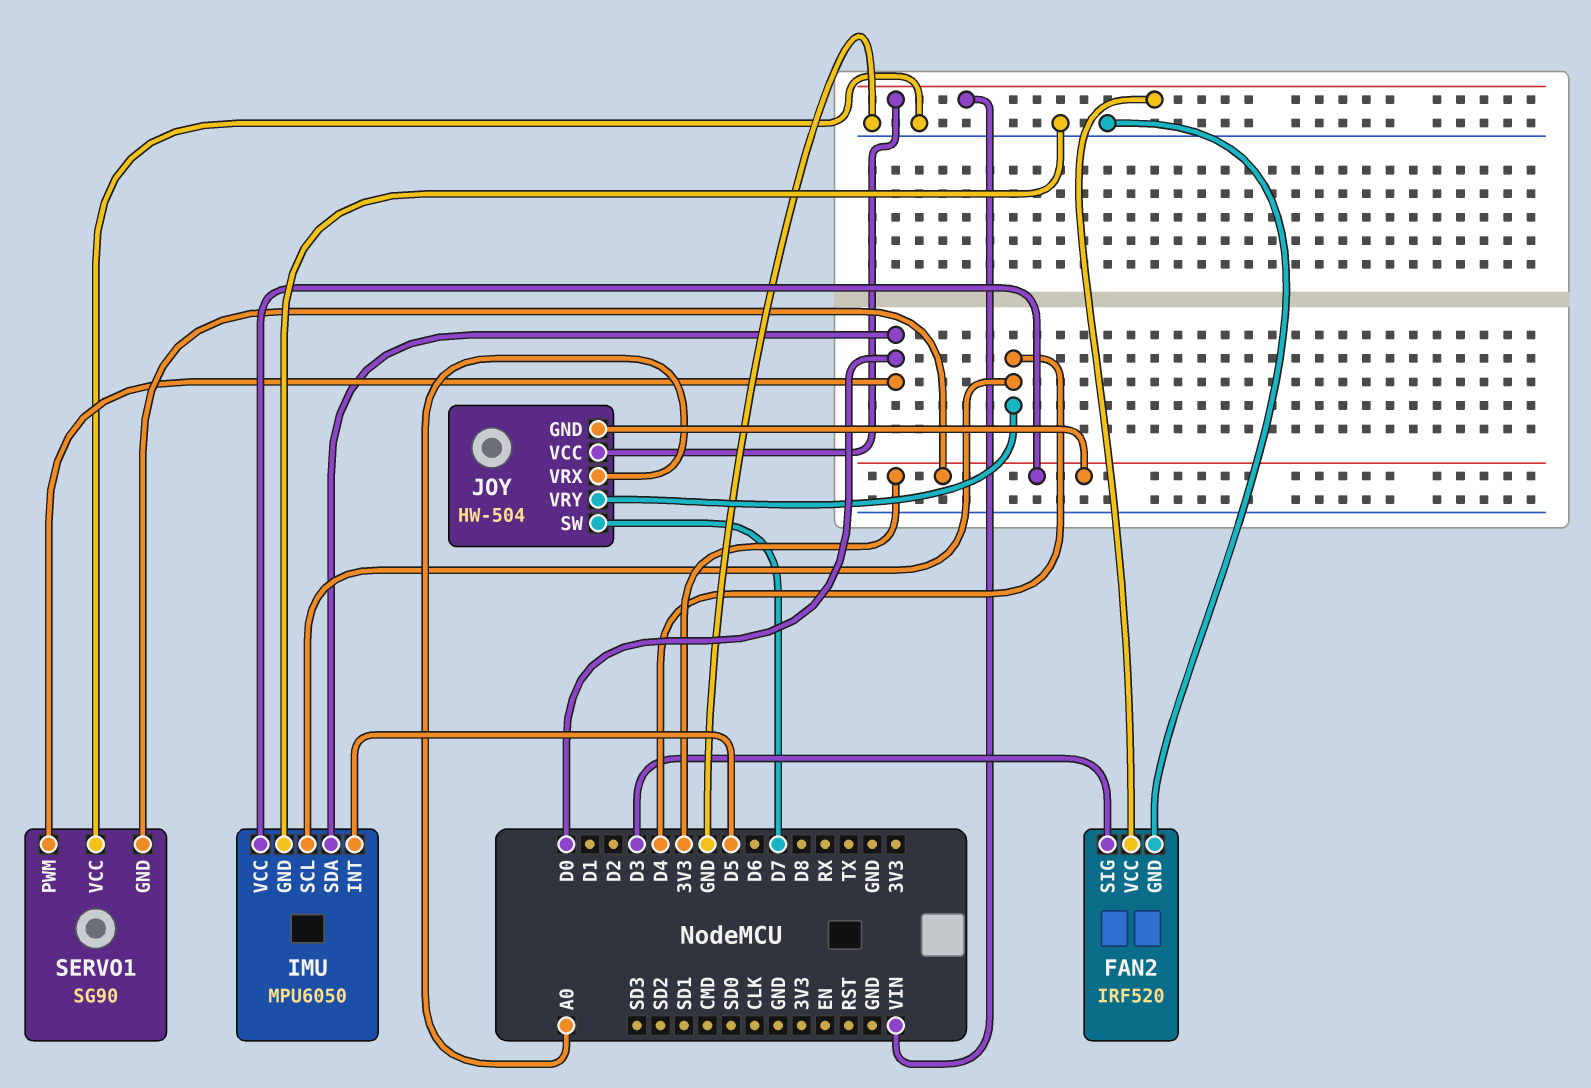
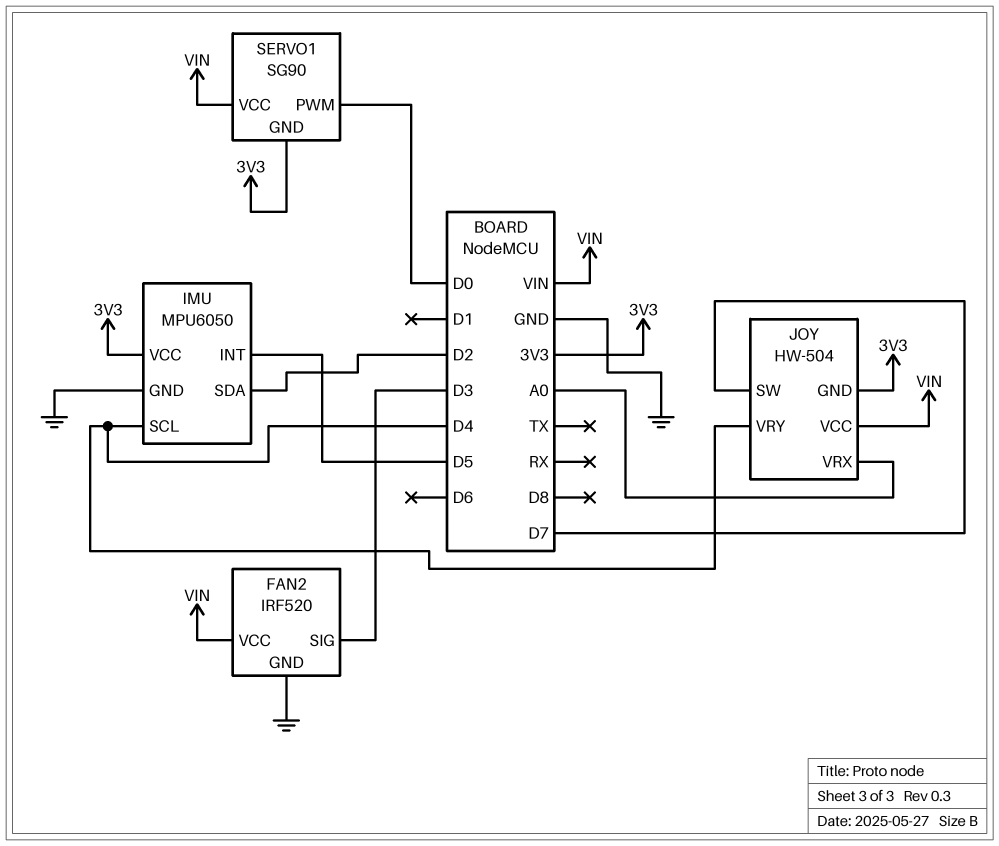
IMU pin SDA: D0 -> D2
SERVO1 pin VCC: GND -> VIN

